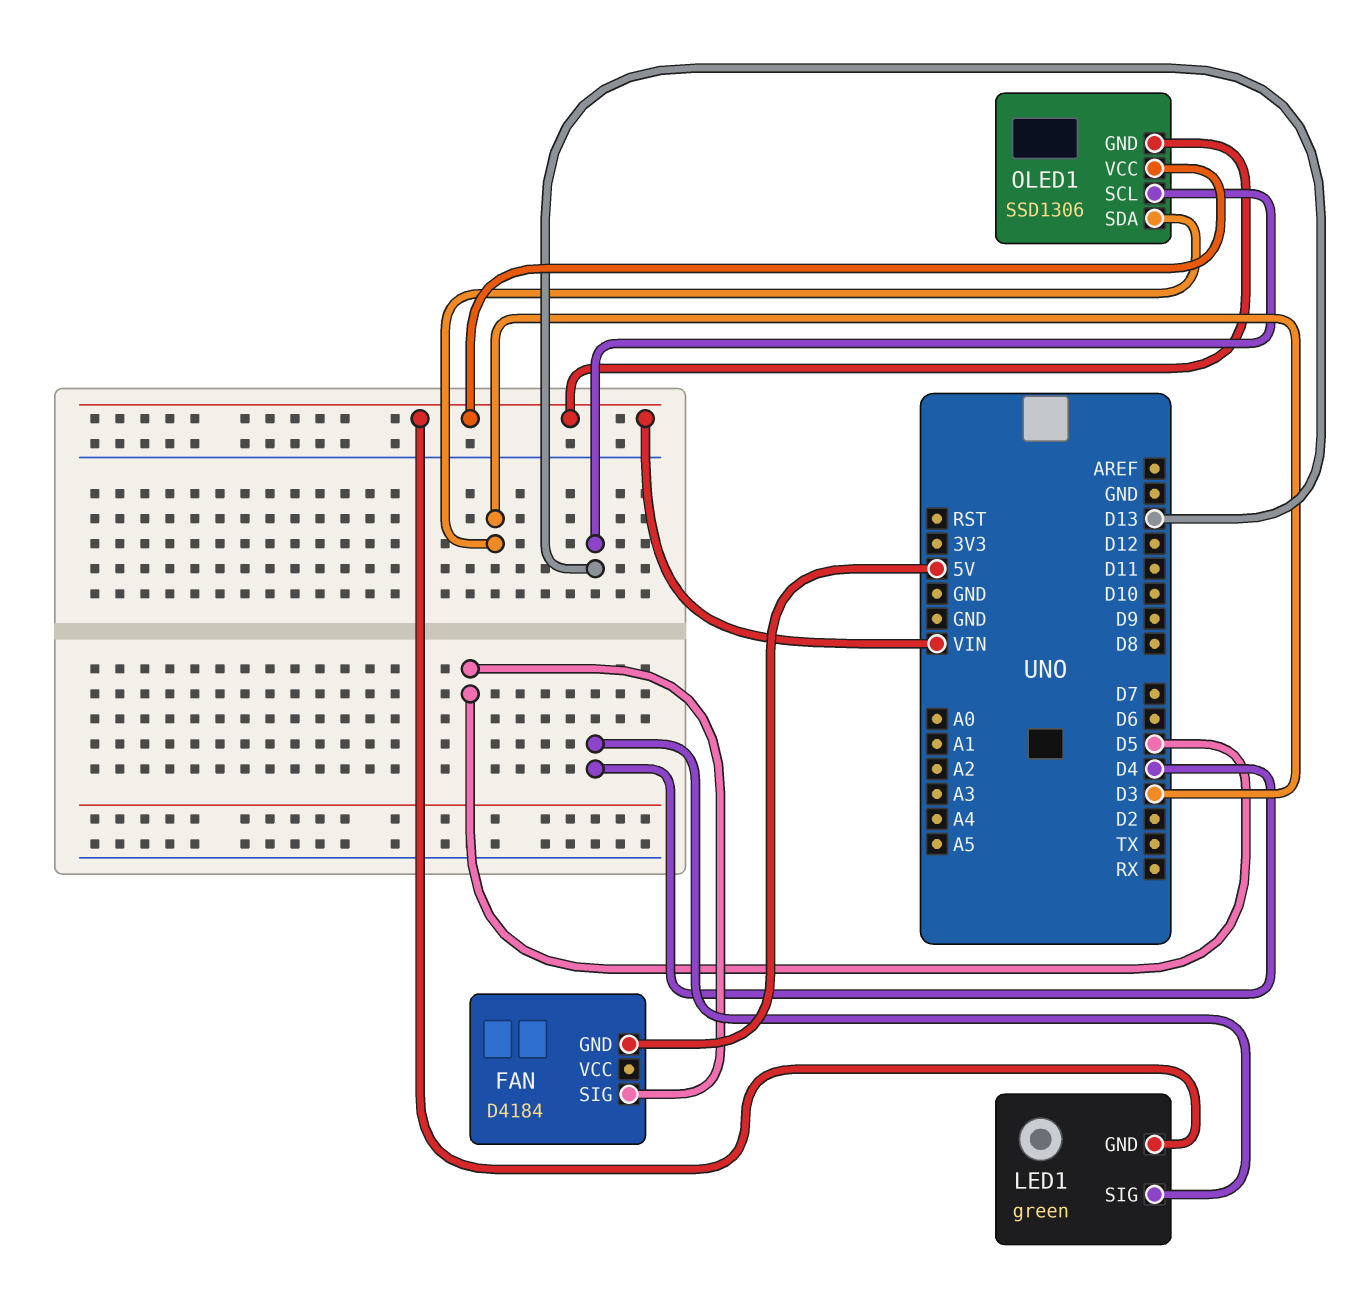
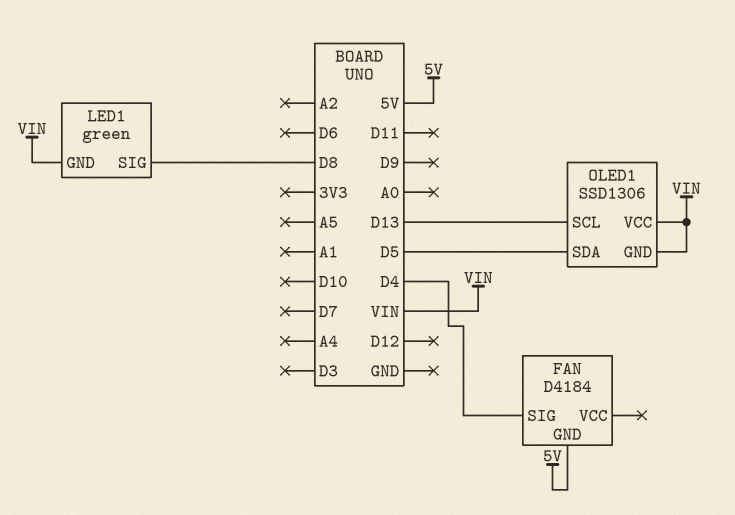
FAN pin SIG: D5 -> D4
LED1 pin SIG: D4 -> D8
OLED1 pin SDA: D3 -> D5

